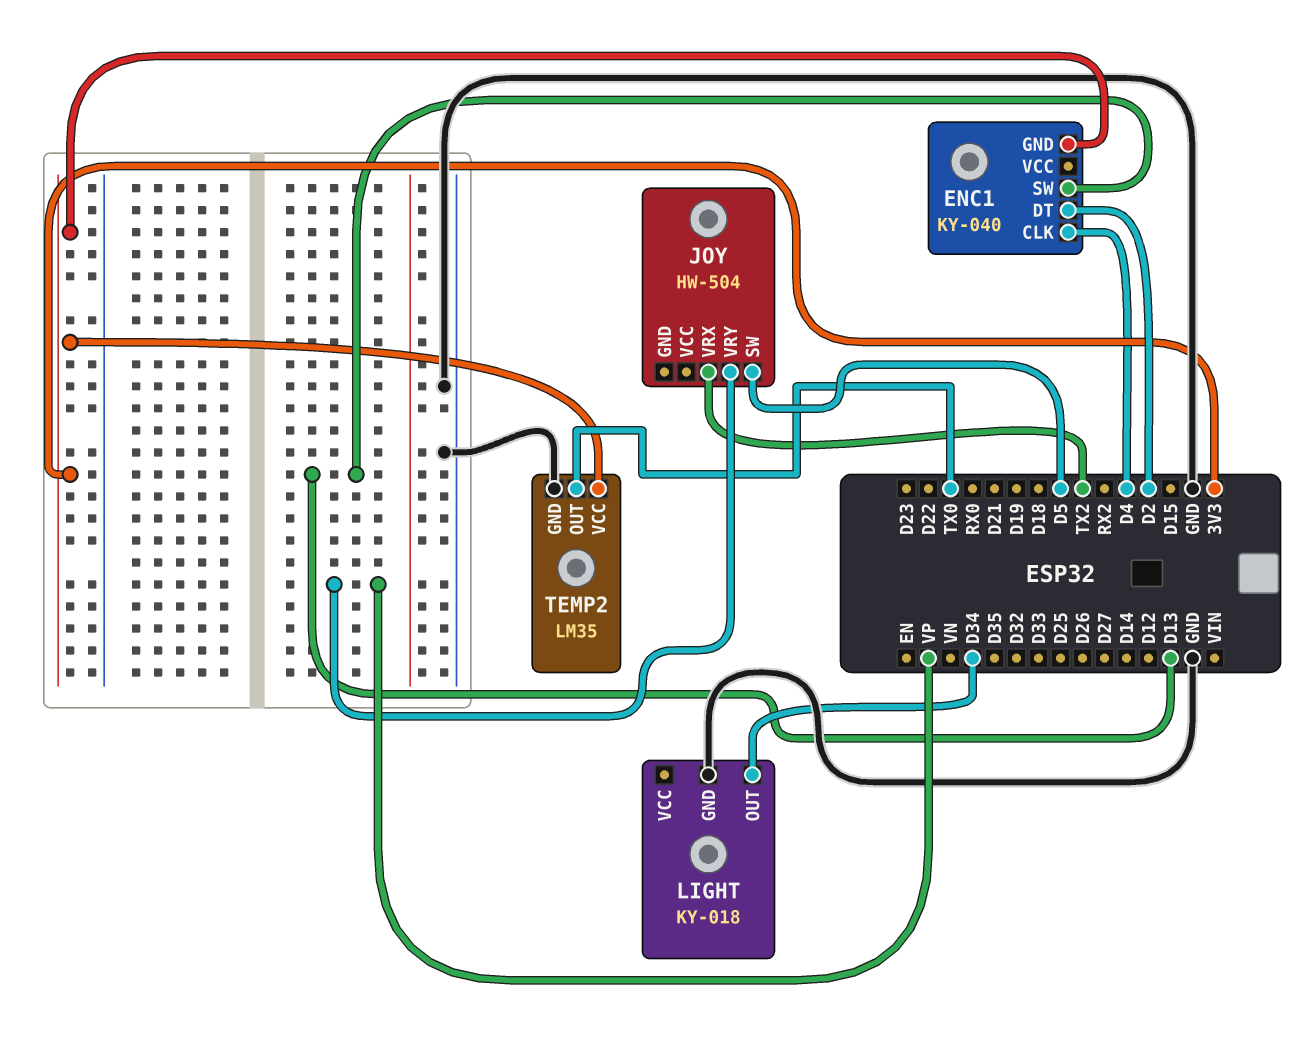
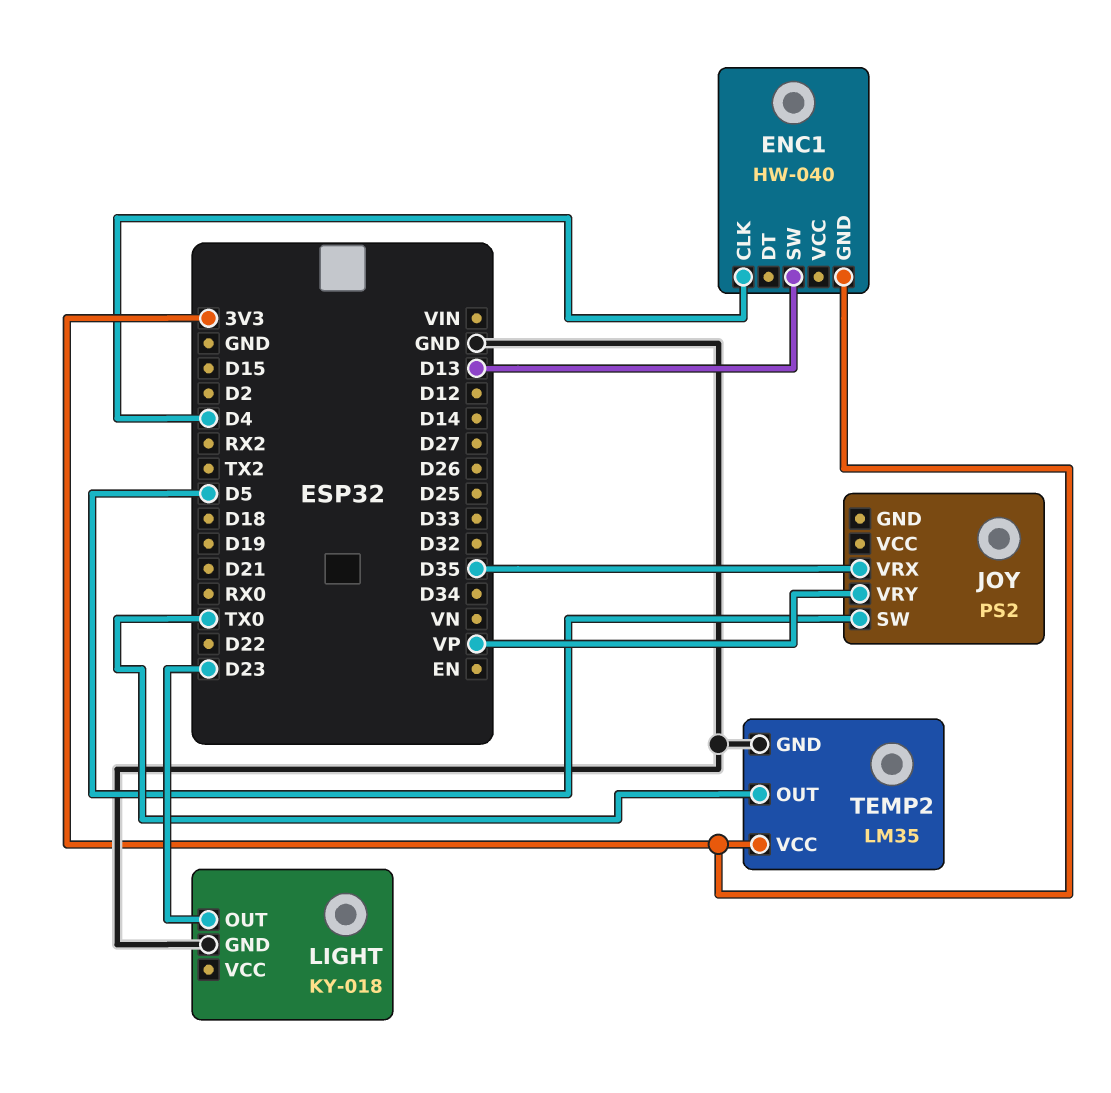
ENC1: KY-040 -> HW-040
ENC1 pin DT: D2 -> none
JOY: HW-504 -> PS2
JOY pin VRX: TX2 -> D35
LIGHT pin OUT: D34 -> D23

